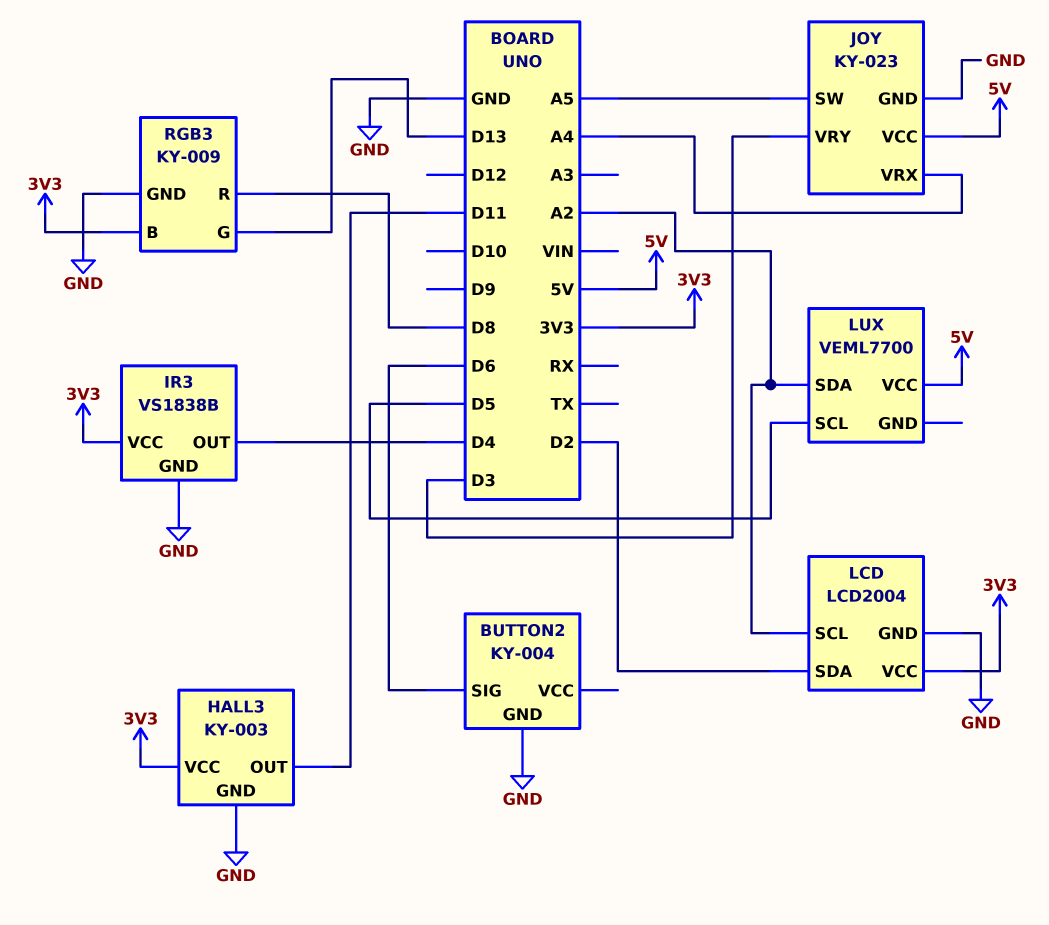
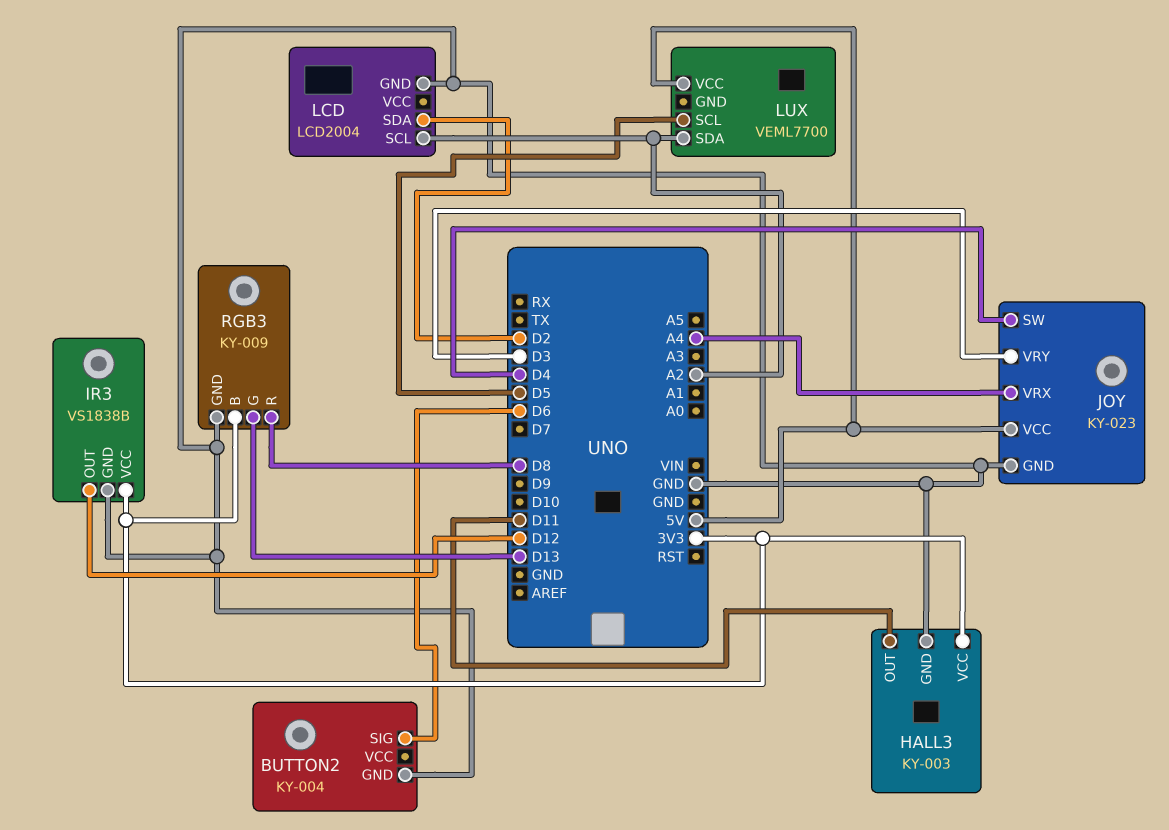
IR3 pin OUT: D4 -> D12
JOY pin SW: A5 -> D4
LCD pin VCC: 3V3 -> none

